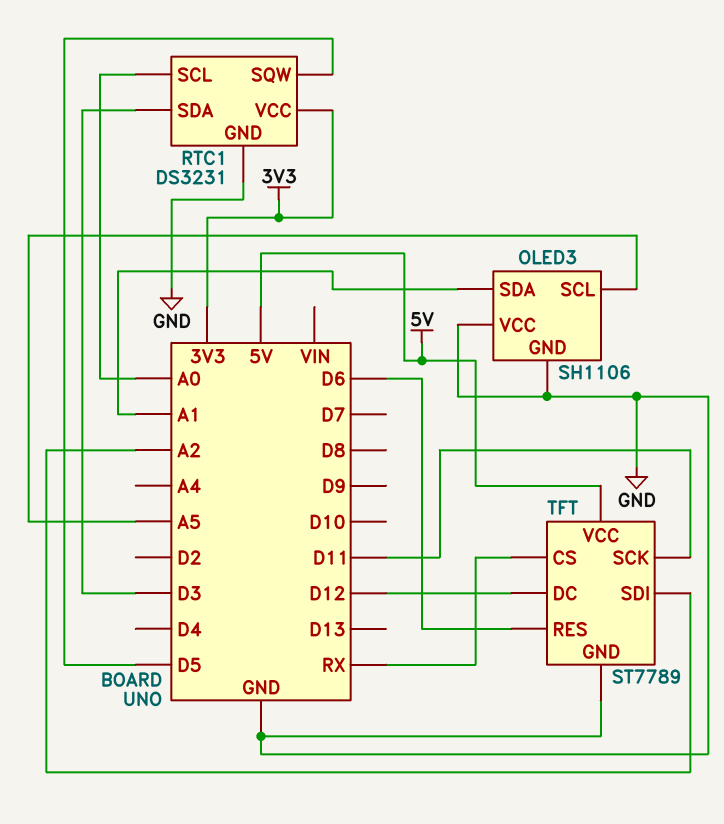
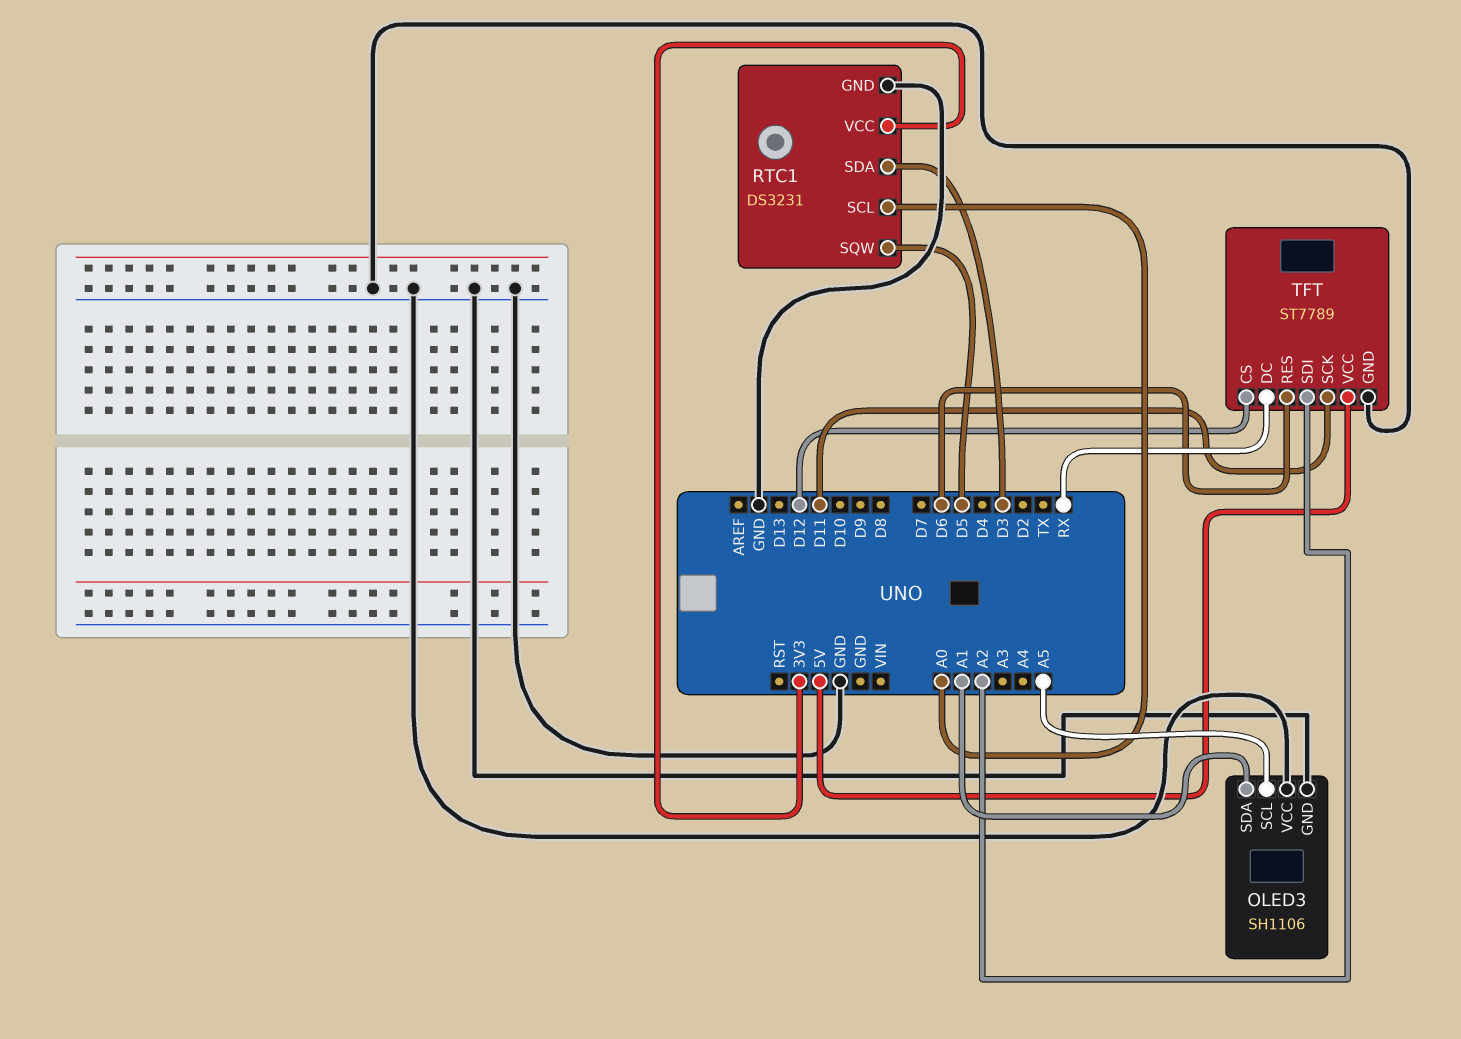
TFT pin CS: RX -> D12
TFT pin DC: D12 -> RX

